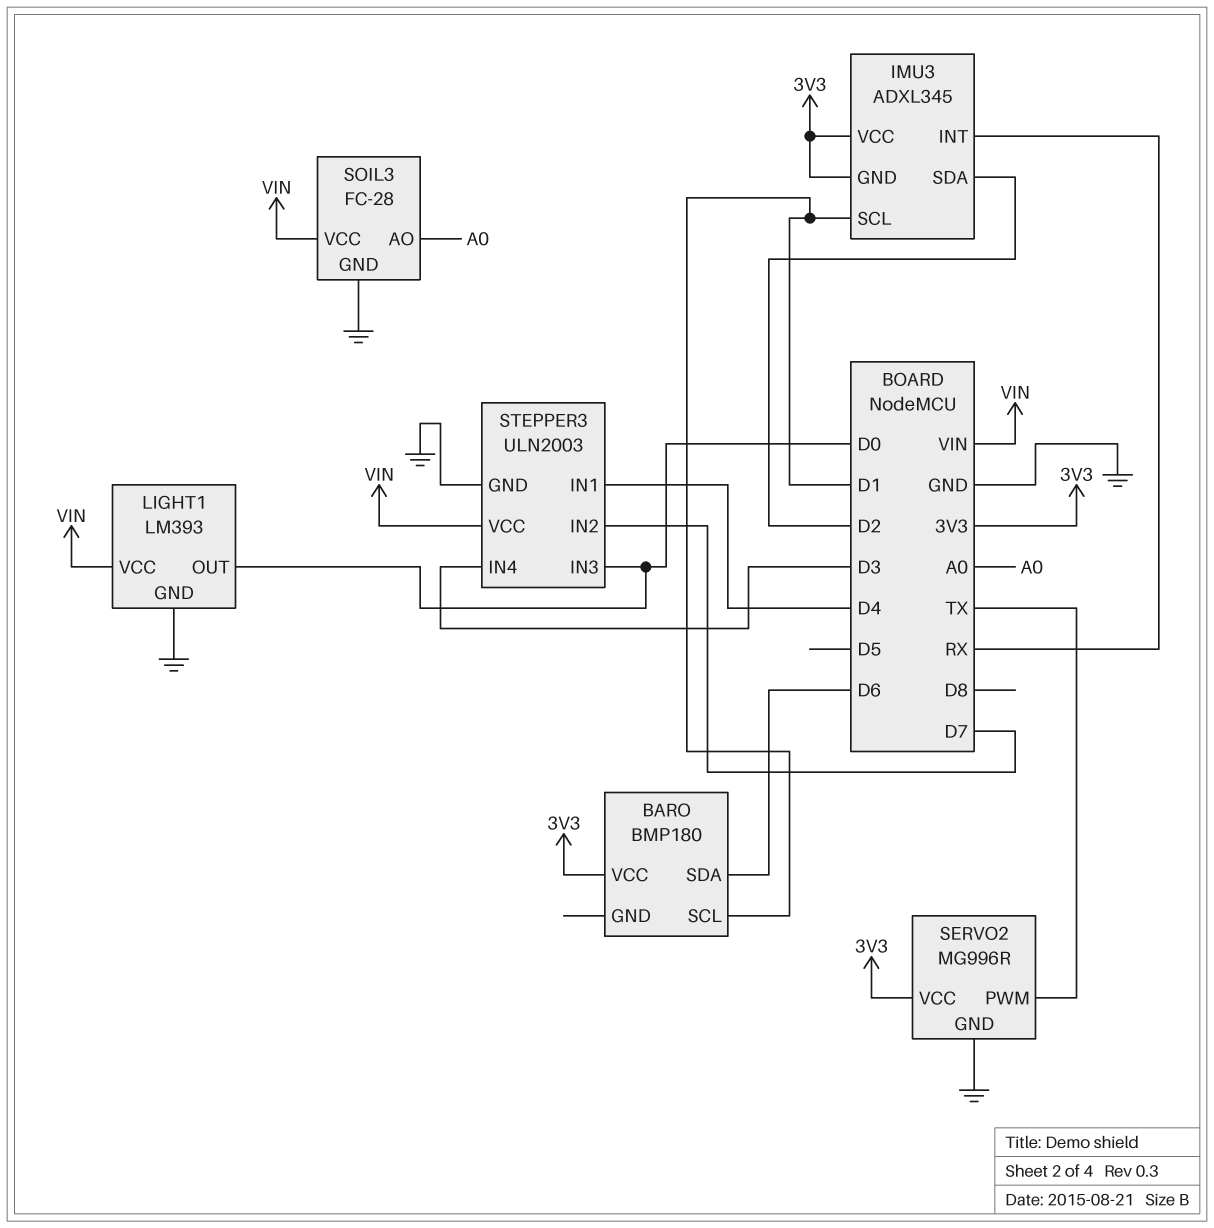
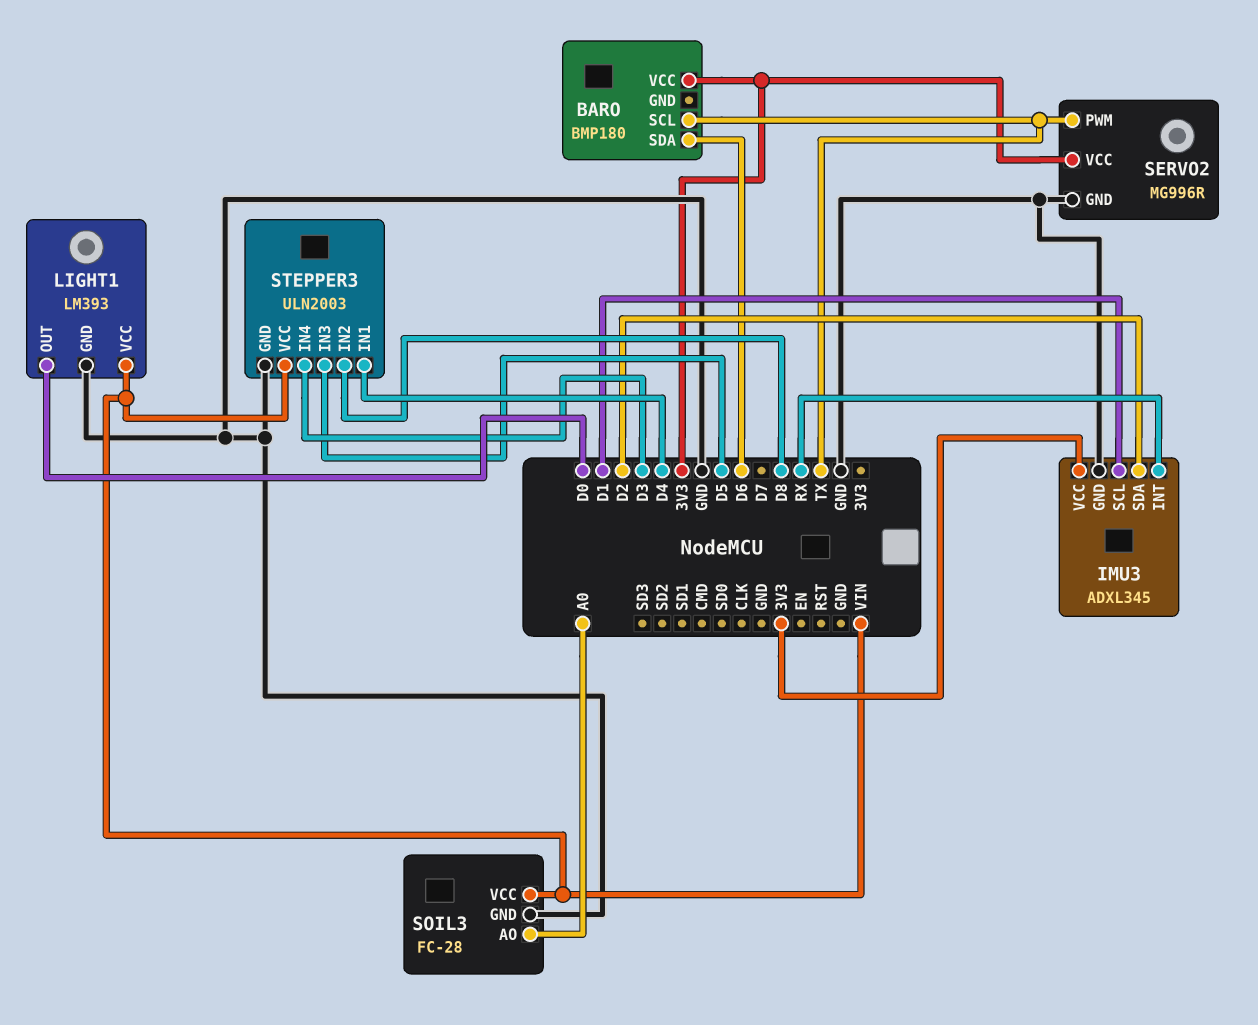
BARO pin SCL: D1 -> TX
IMU3 pin GND: 3V3 -> GND
STEPPER3 pin IN2: D7 -> D8
STEPPER3 pin IN3: D0 -> D5

